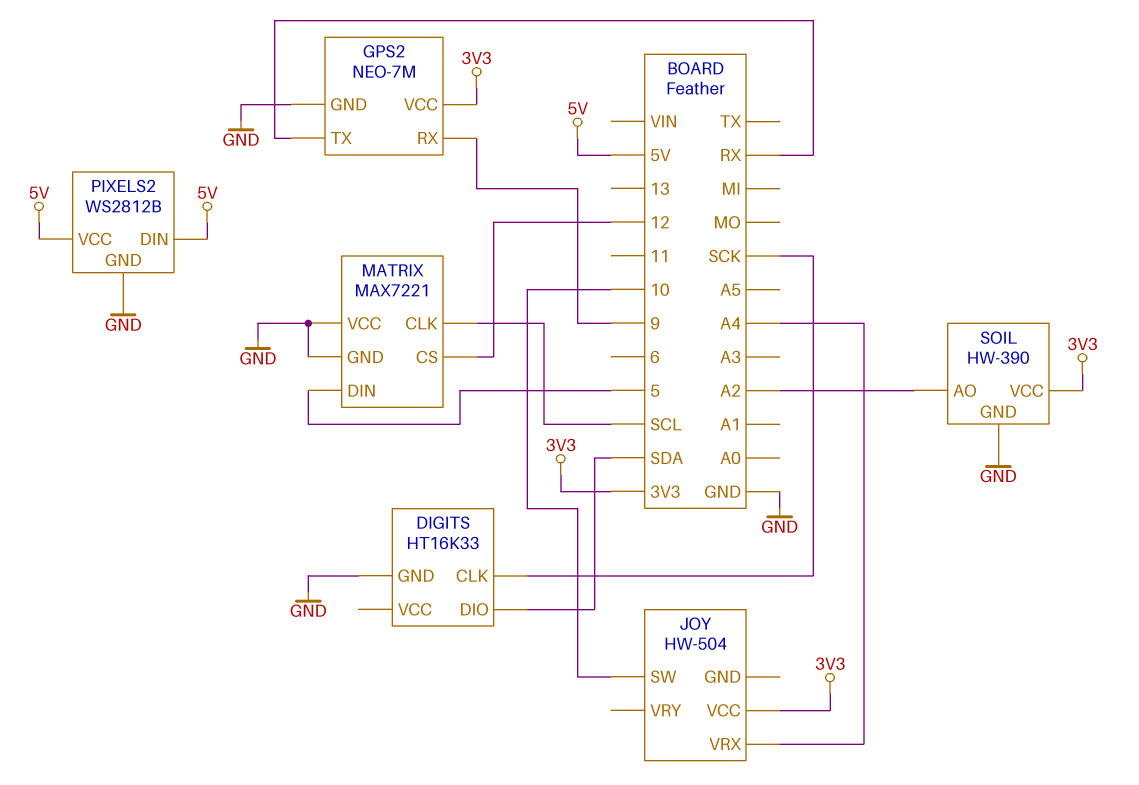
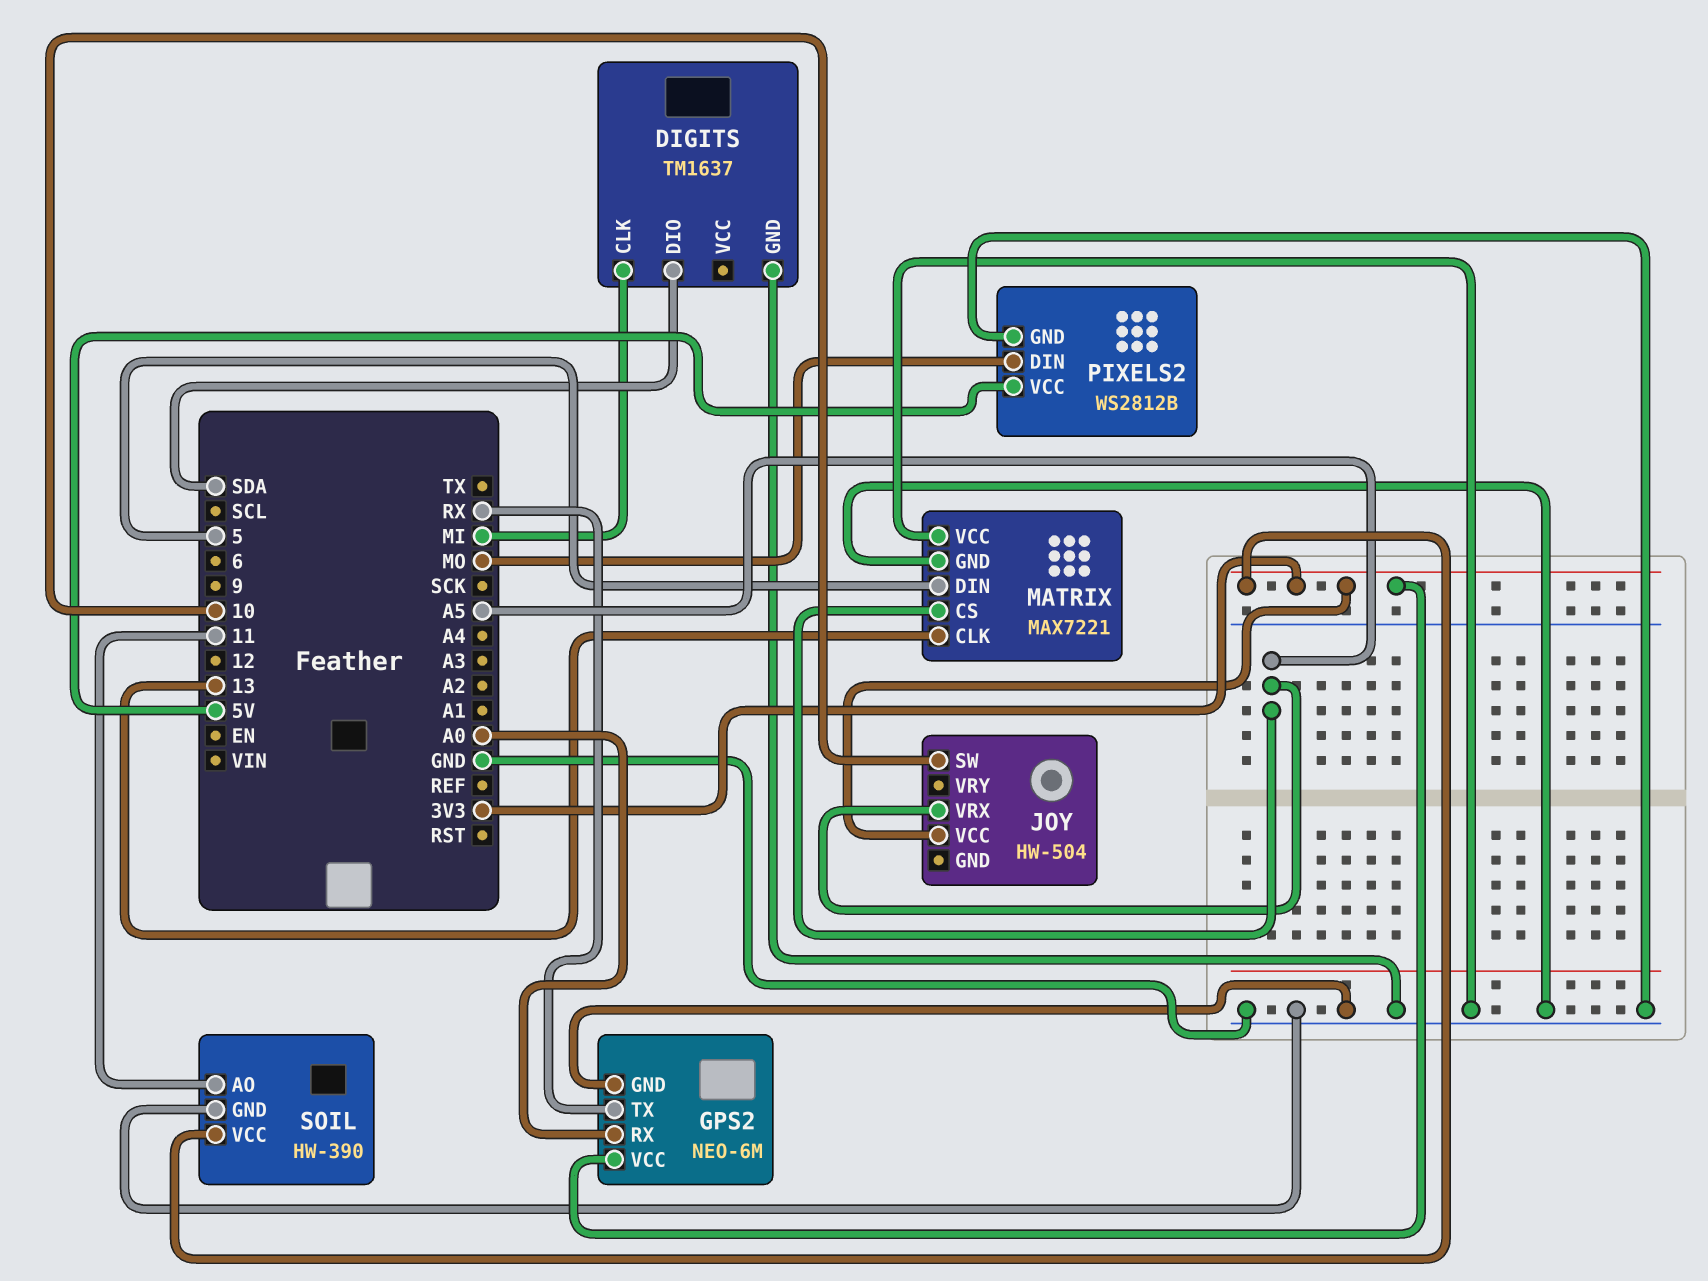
DIGITS: HT16K33 -> TM1637
DIGITS pin CLK: SCK -> MI
GPS2: NEO-7M -> NEO-6M
GPS2 pin RX: 9 -> A0
JOY pin VRX: A4 -> A5
MATRIX pin CLK: SCL -> 13
MATRIX pin CS: 12 -> A5
PIXELS2 pin DIN: 5V -> MO
SOIL pin AO: A2 -> 11

